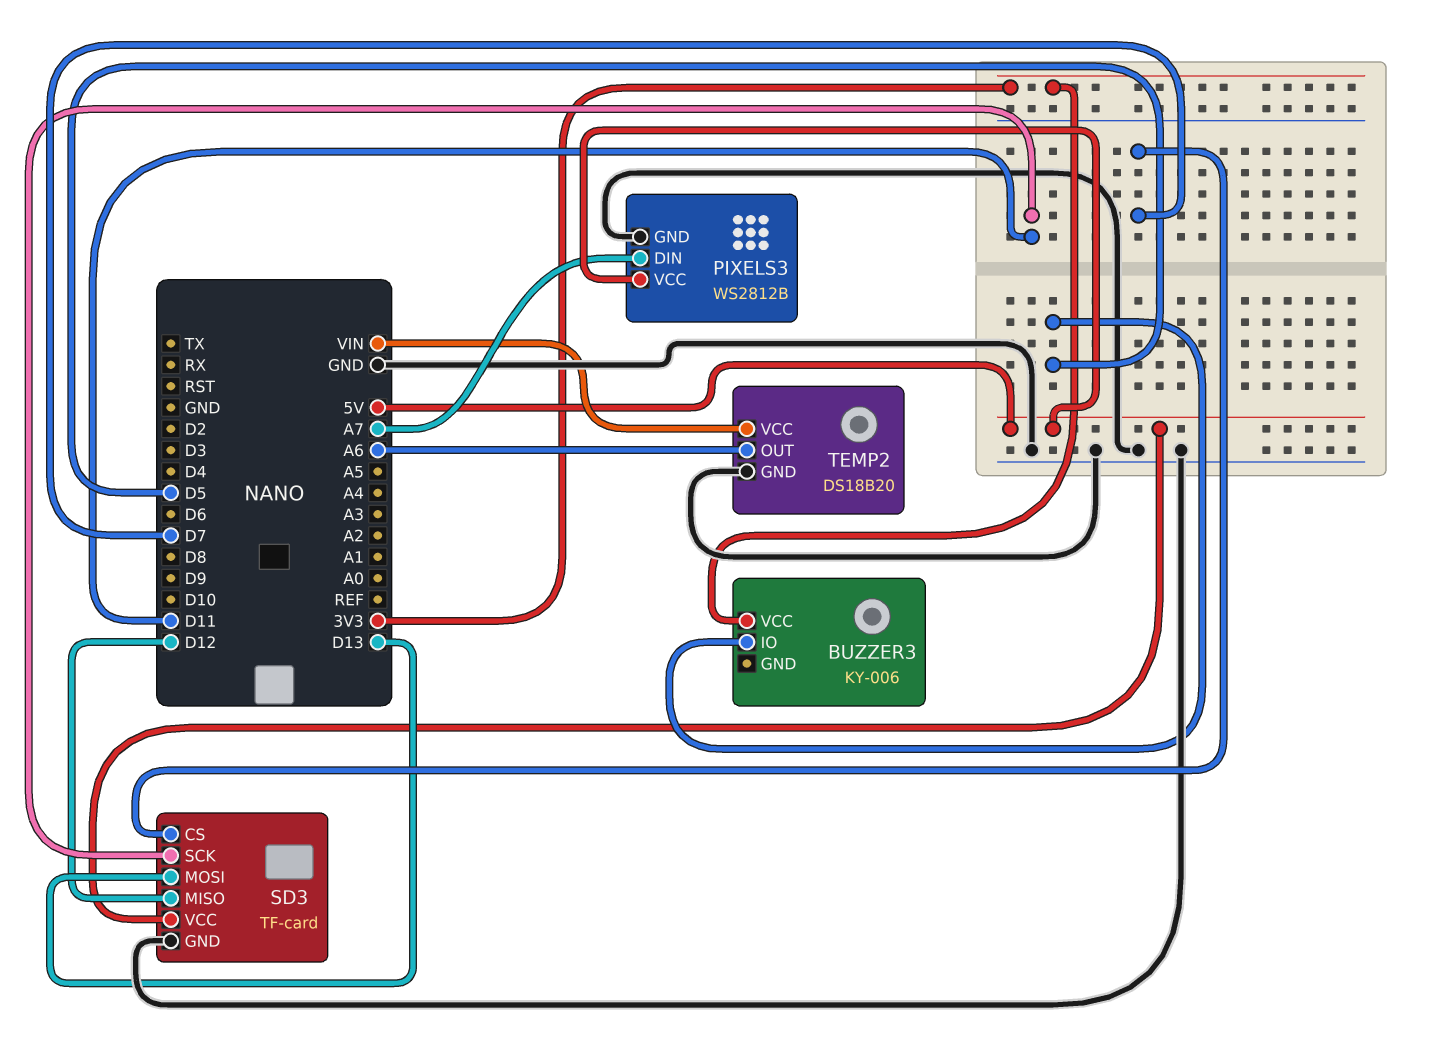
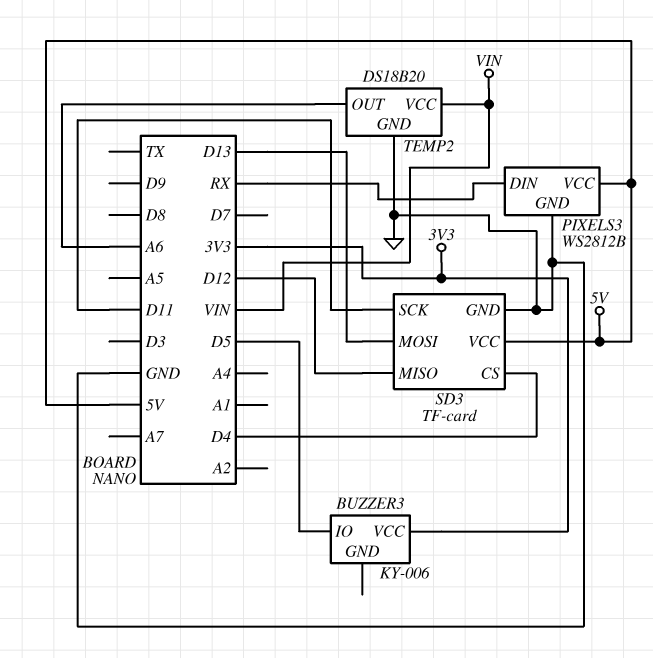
PIXELS3 pin DIN: A7 -> RX
SD3 pin CS: D7 -> D4

